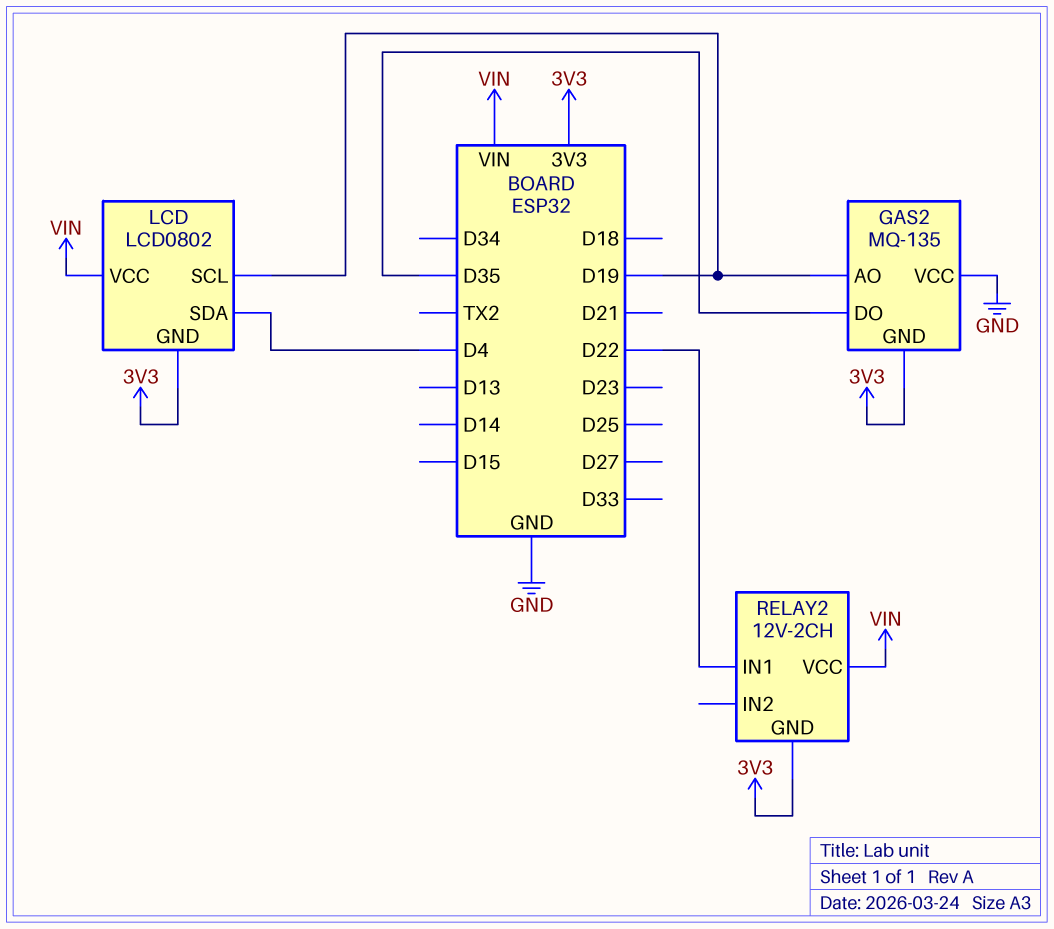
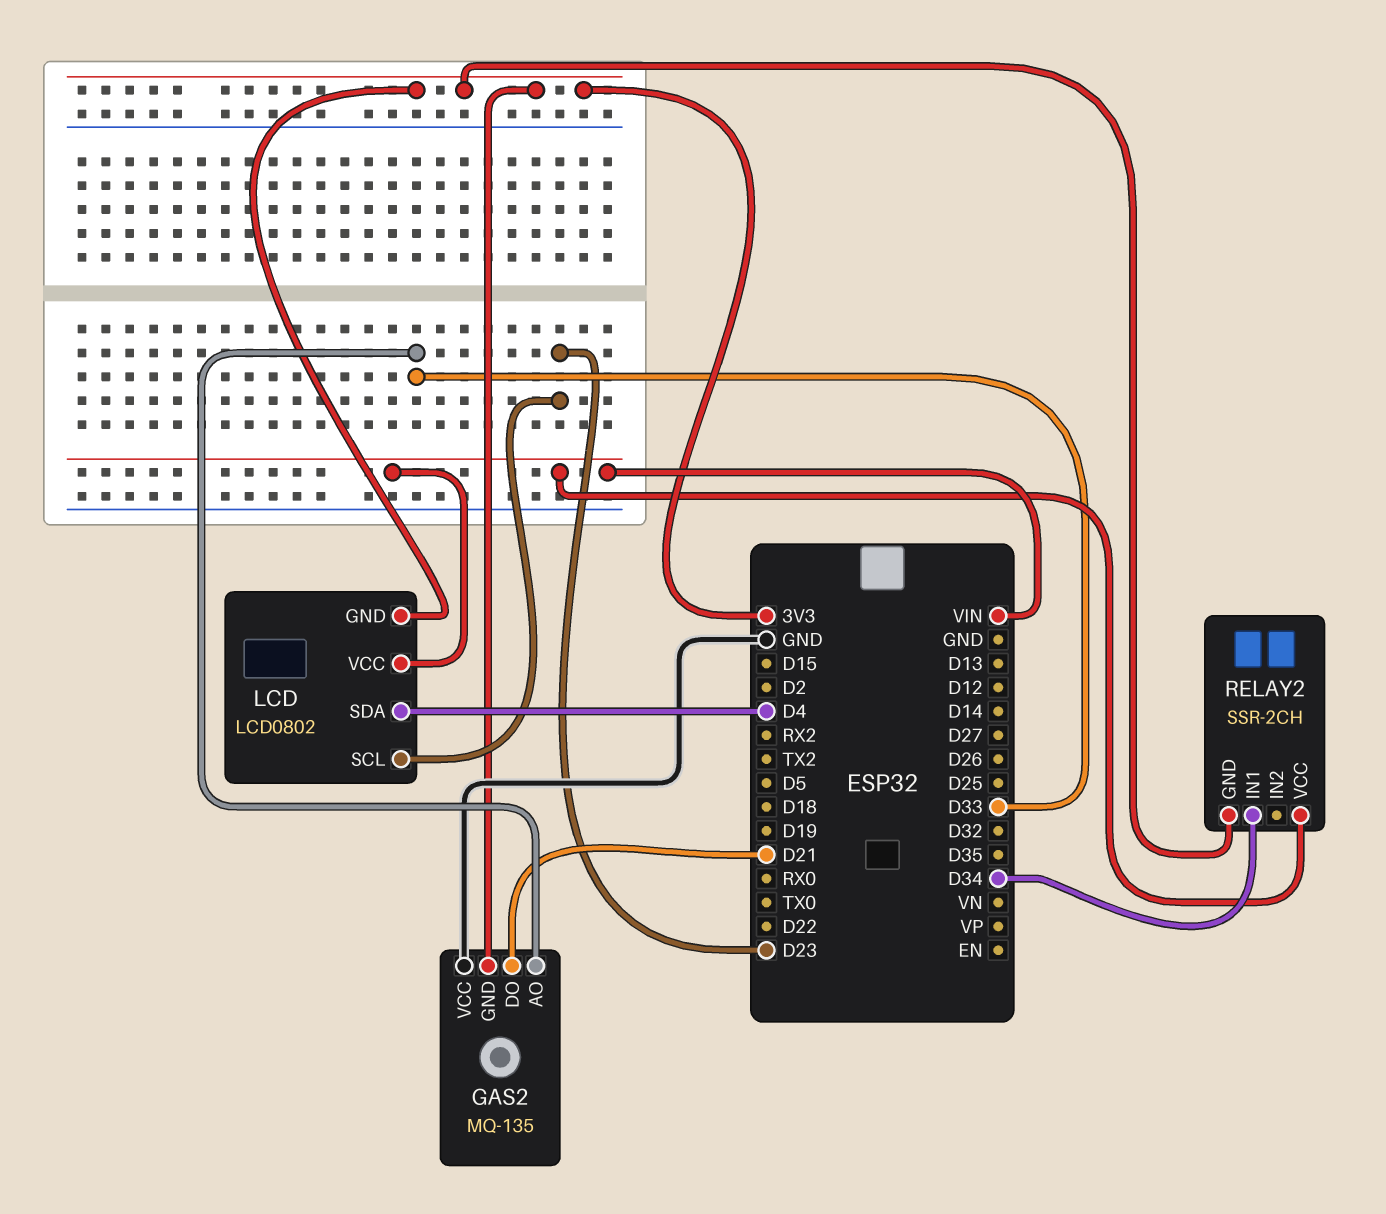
GAS2 pin AO: D19 -> D33
GAS2 pin DO: D35 -> D21
LCD pin SCL: D19 -> D23
RELAY2: 12V-2CH -> SSR-2CH
RELAY2 pin IN1: D22 -> D34

